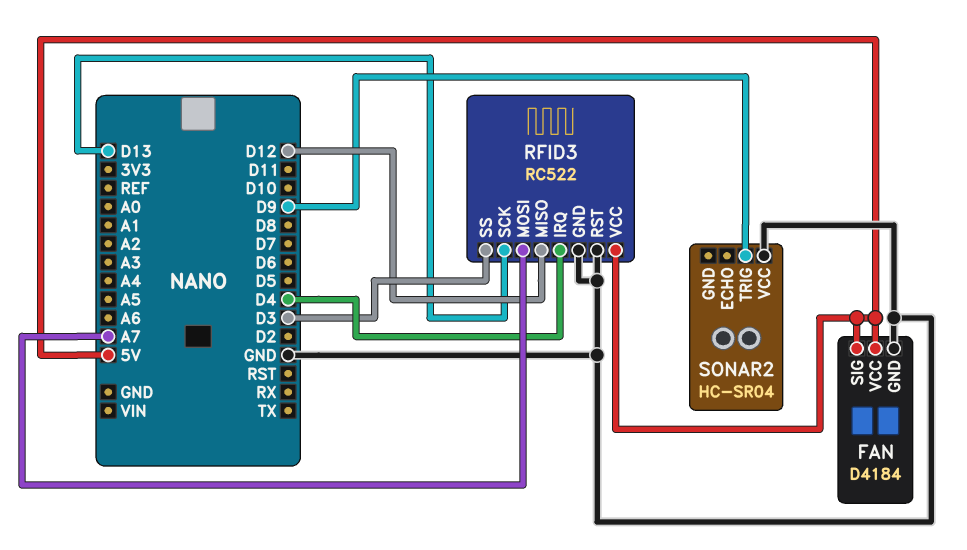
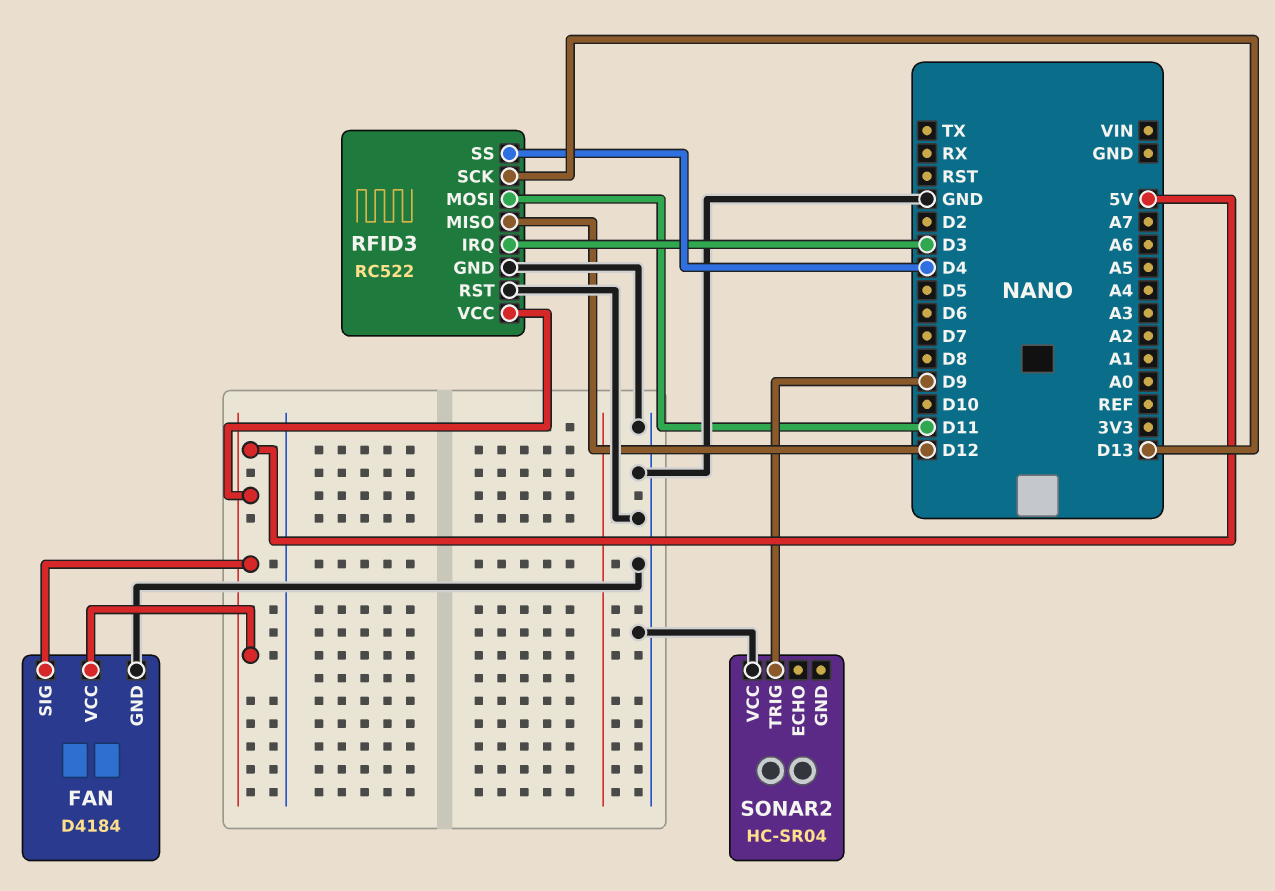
RFID3 pin IRQ: D4 -> D3
RFID3 pin MOSI: A7 -> D11
RFID3 pin SS: D3 -> D4

